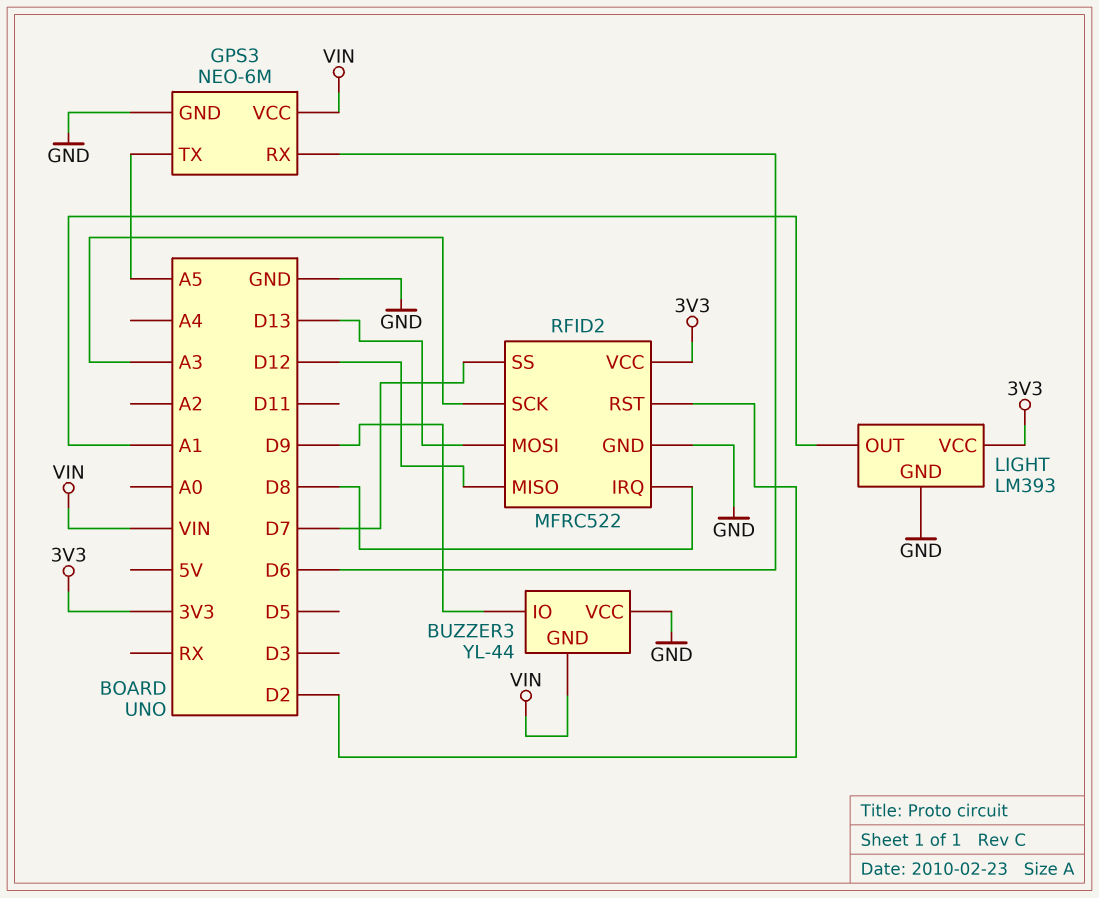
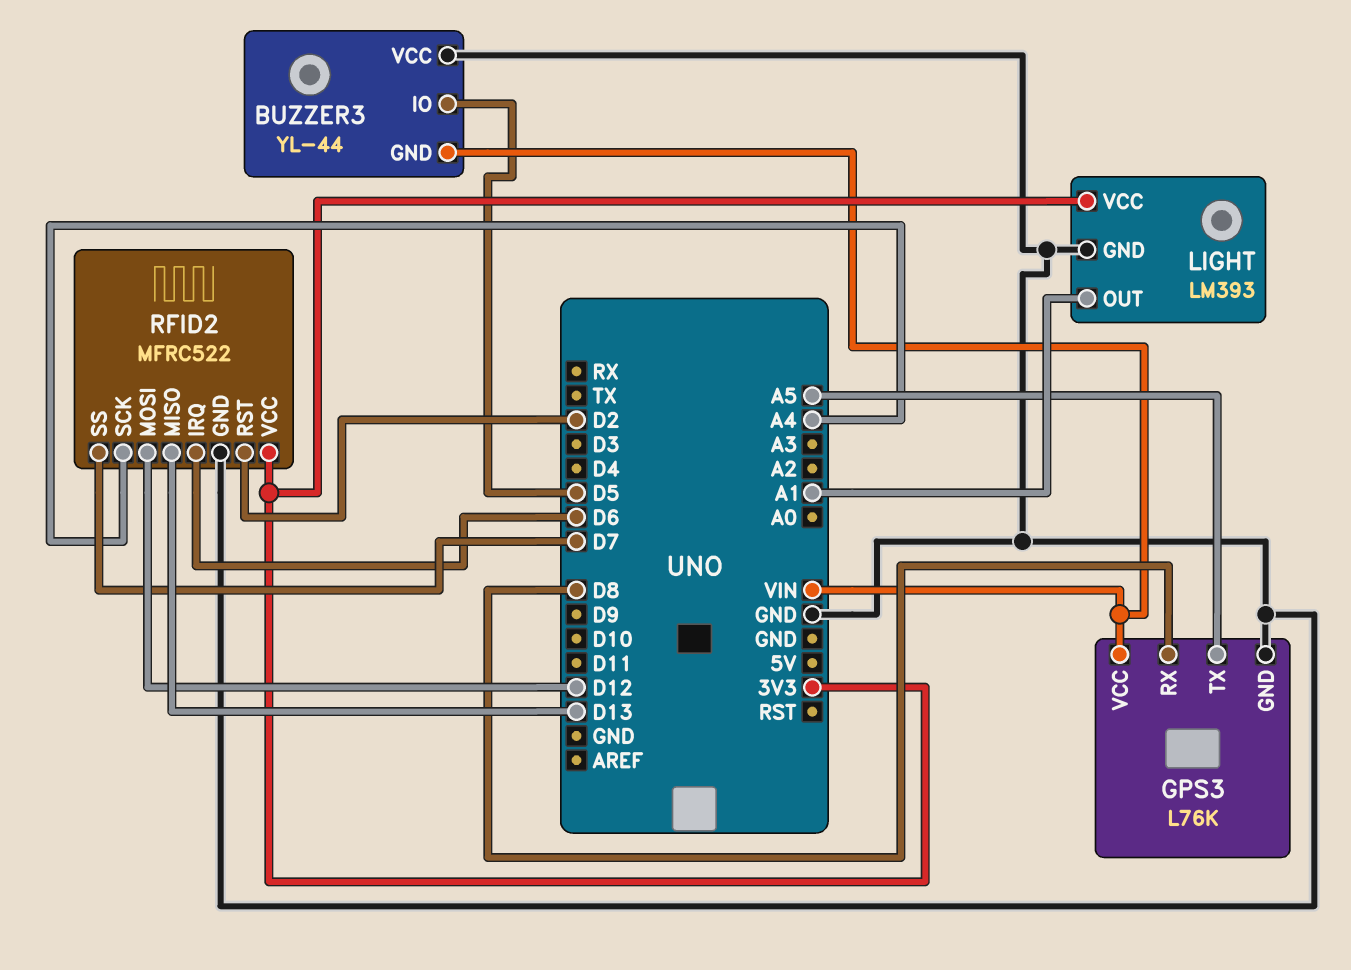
BUZZER3 pin IO: D9 -> D5
GPS3: NEO-6M -> L76K
GPS3 pin RX: D6 -> D8
RFID2 pin IRQ: D8 -> D6
RFID2 pin MISO: D12 -> D13
RFID2 pin MOSI: D13 -> D12
RFID2 pin SCK: A3 -> A4

